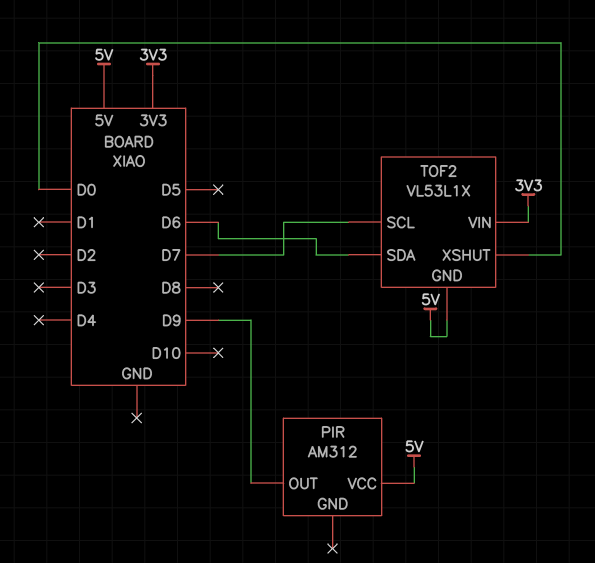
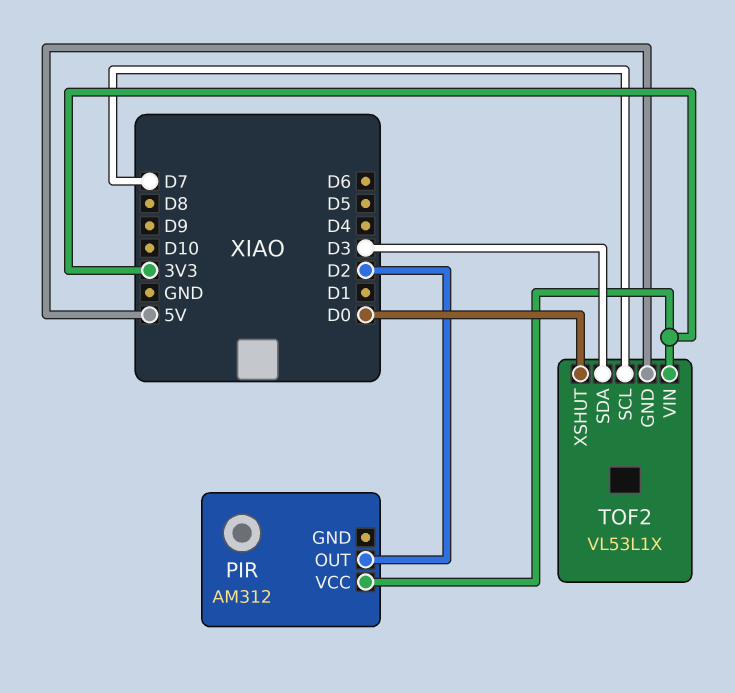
PIR pin OUT: D9 -> D2
PIR pin VCC: 5V -> 3V3
TOF2 pin SDA: D6 -> D3

